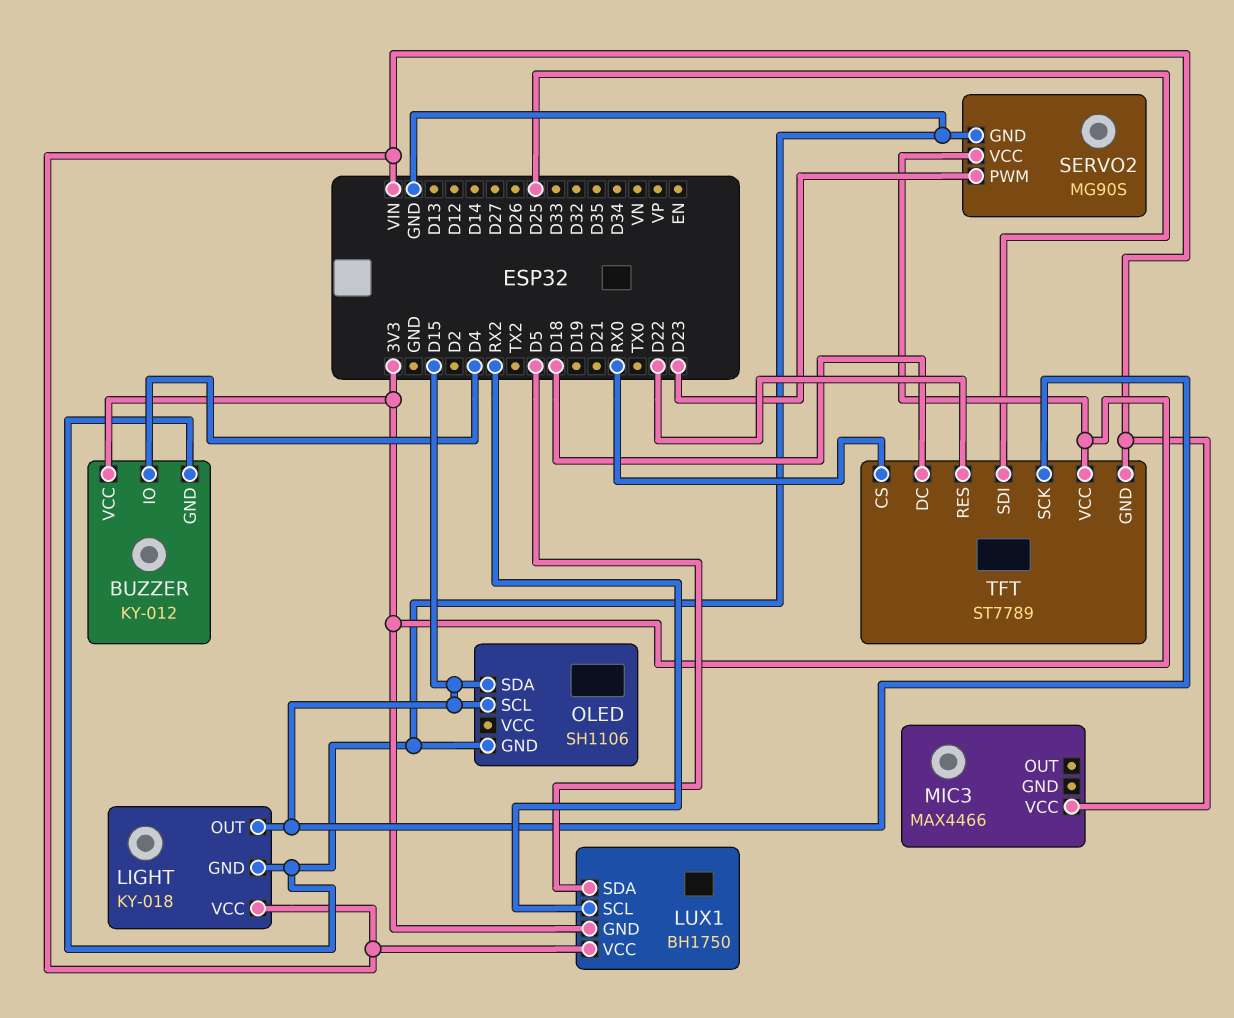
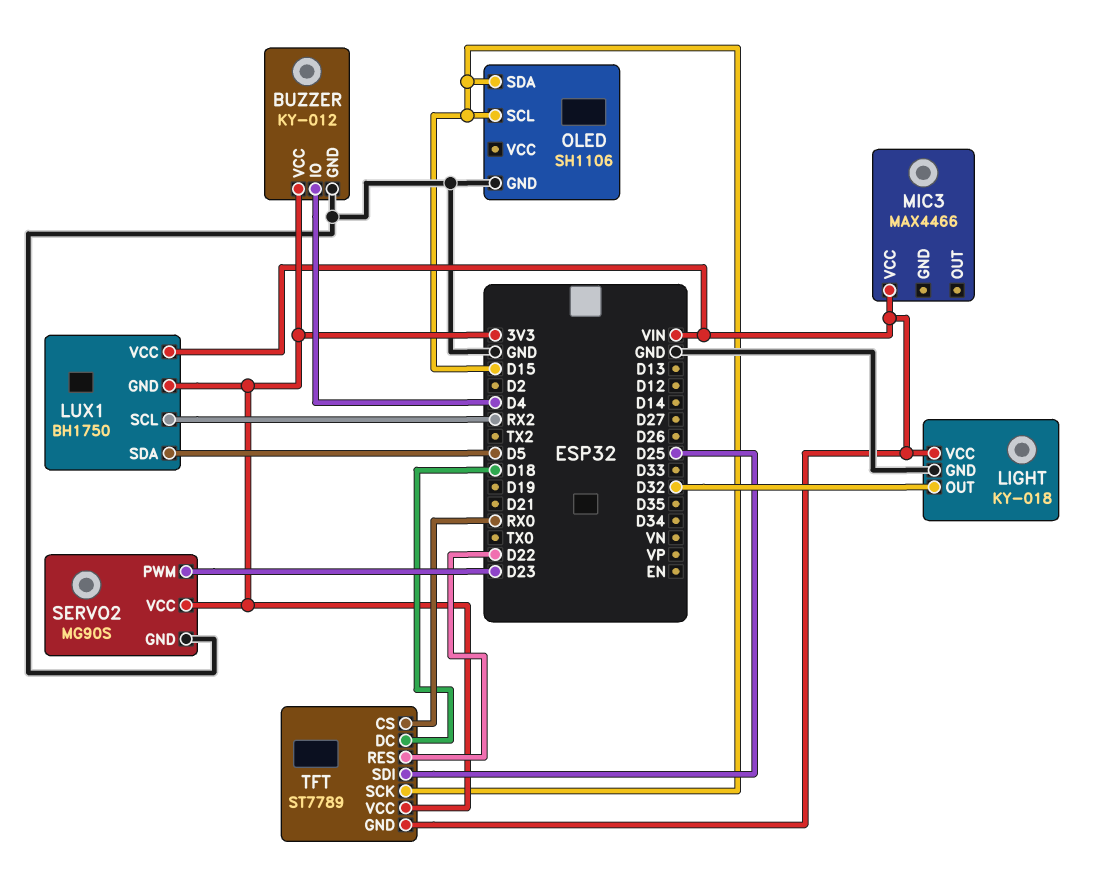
LIGHT pin OUT: D15 -> D32

